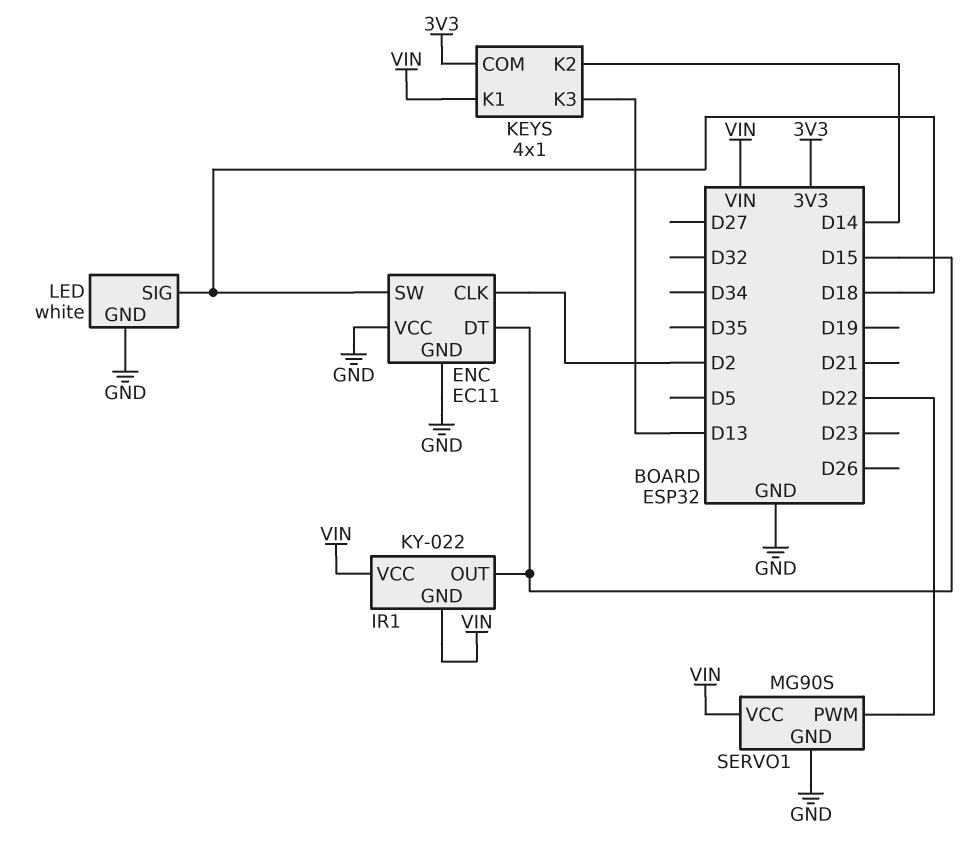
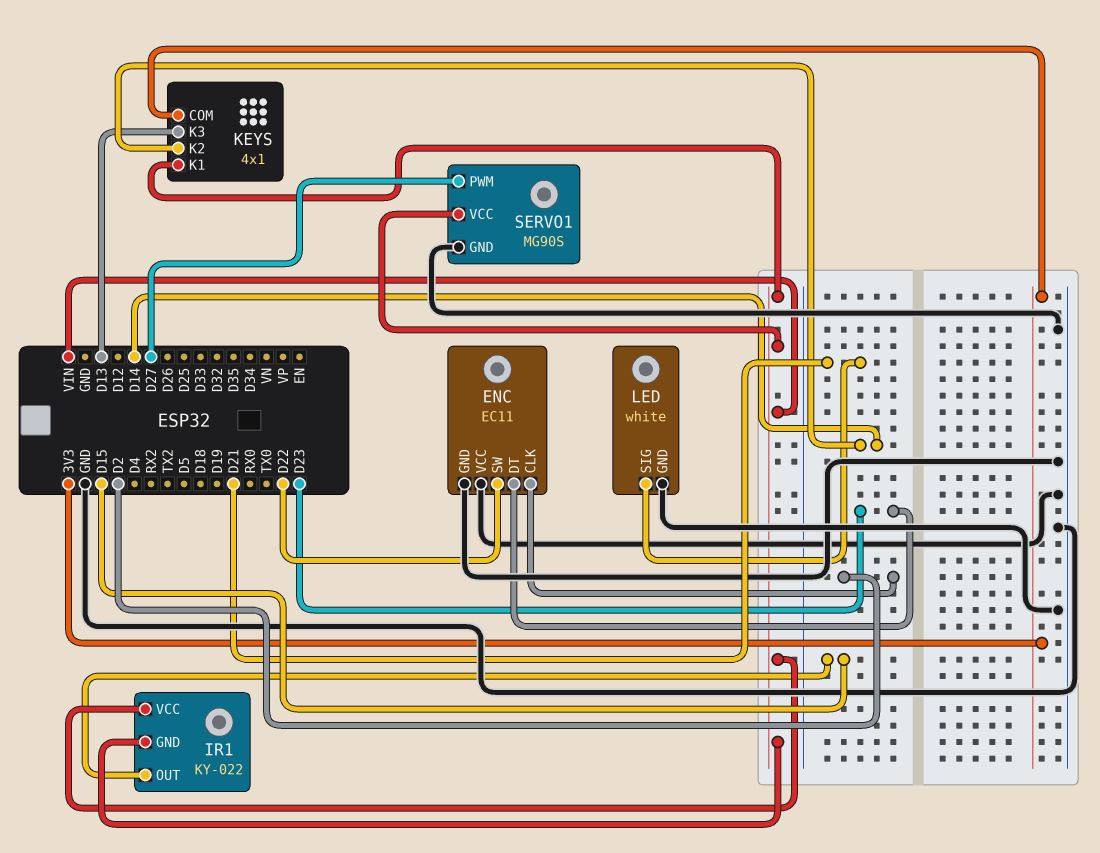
ENC pin DT: D15 -> D23
ENC pin SW: D18 -> D22
LED pin SIG: D18 -> D21
SERVO1 pin PWM: D22 -> D27

